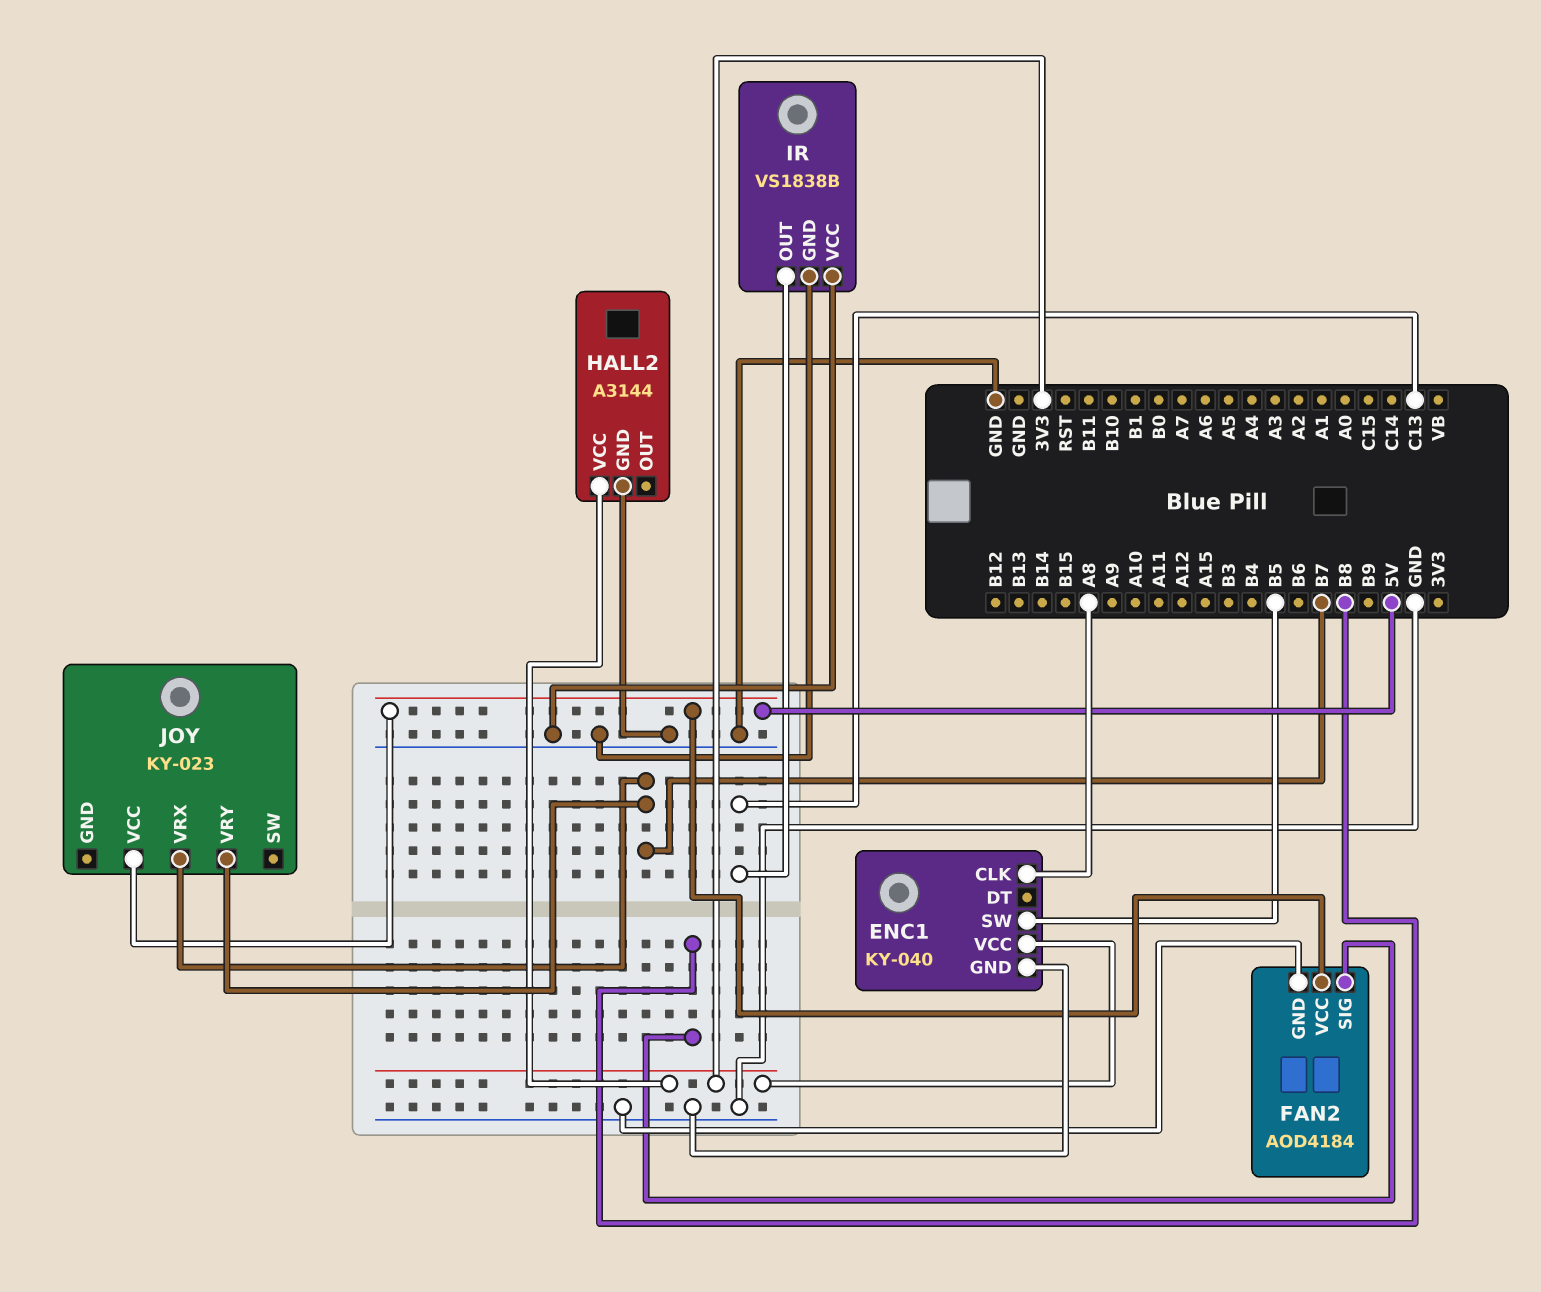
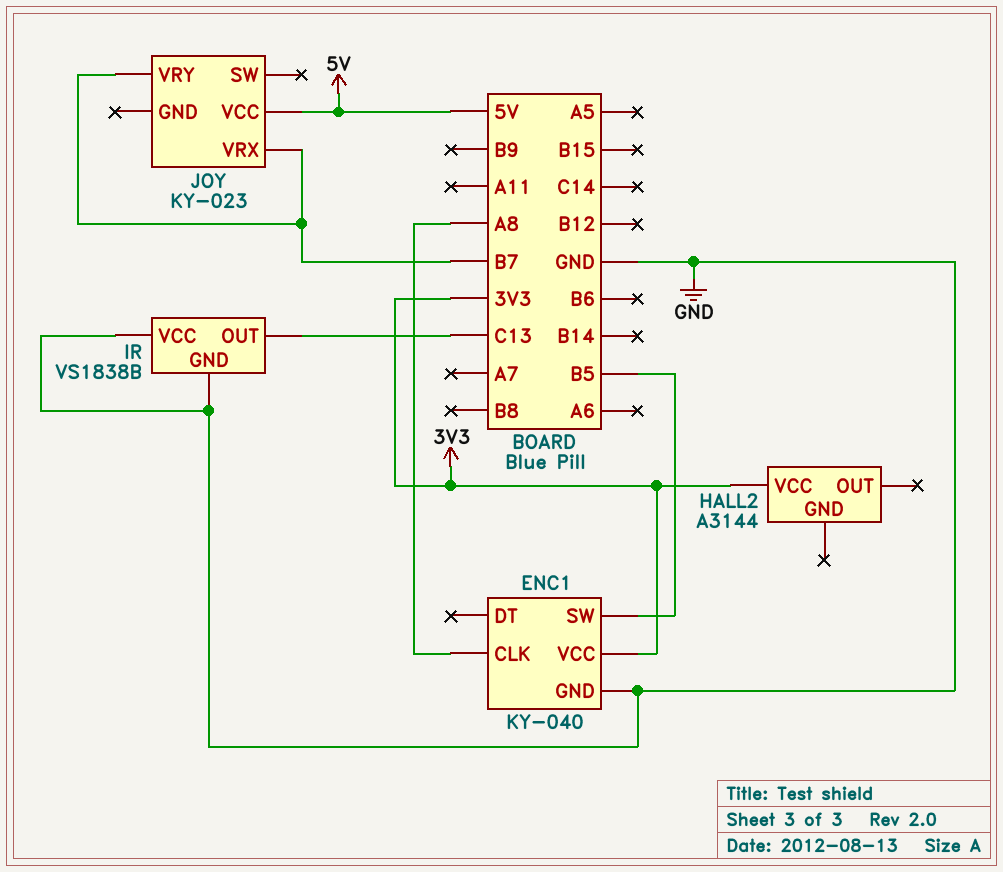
FAN2: AOD4184 -> none
FAN2 pin GND: GND -> none
FAN2 pin SIG: B8 -> none
FAN2 pin VCC: 5V -> none
HALL2 pin GND: GND -> none

